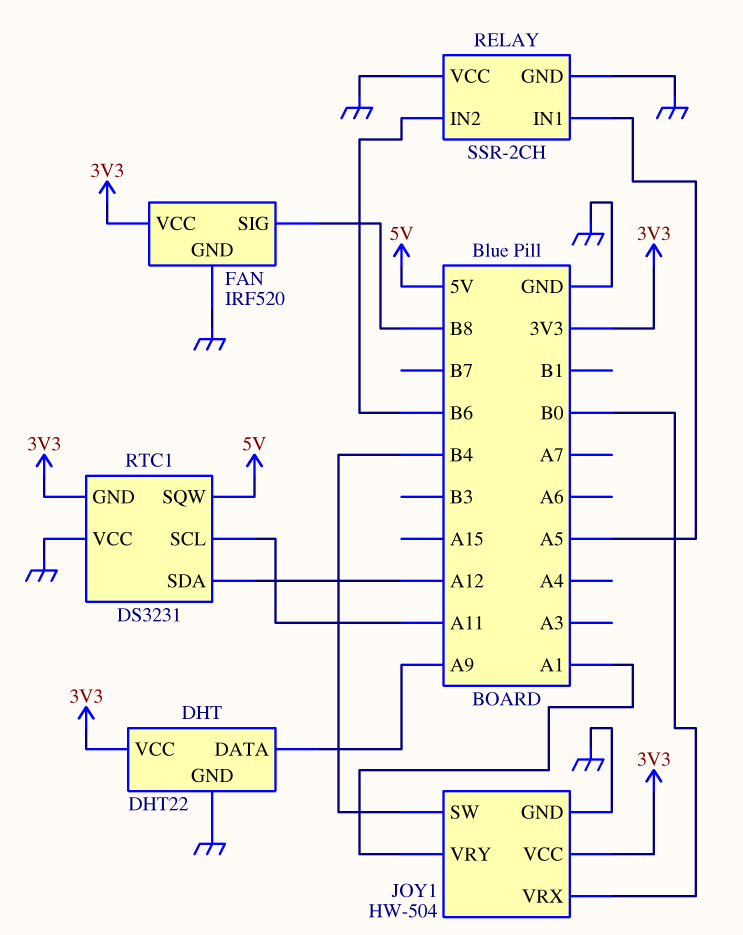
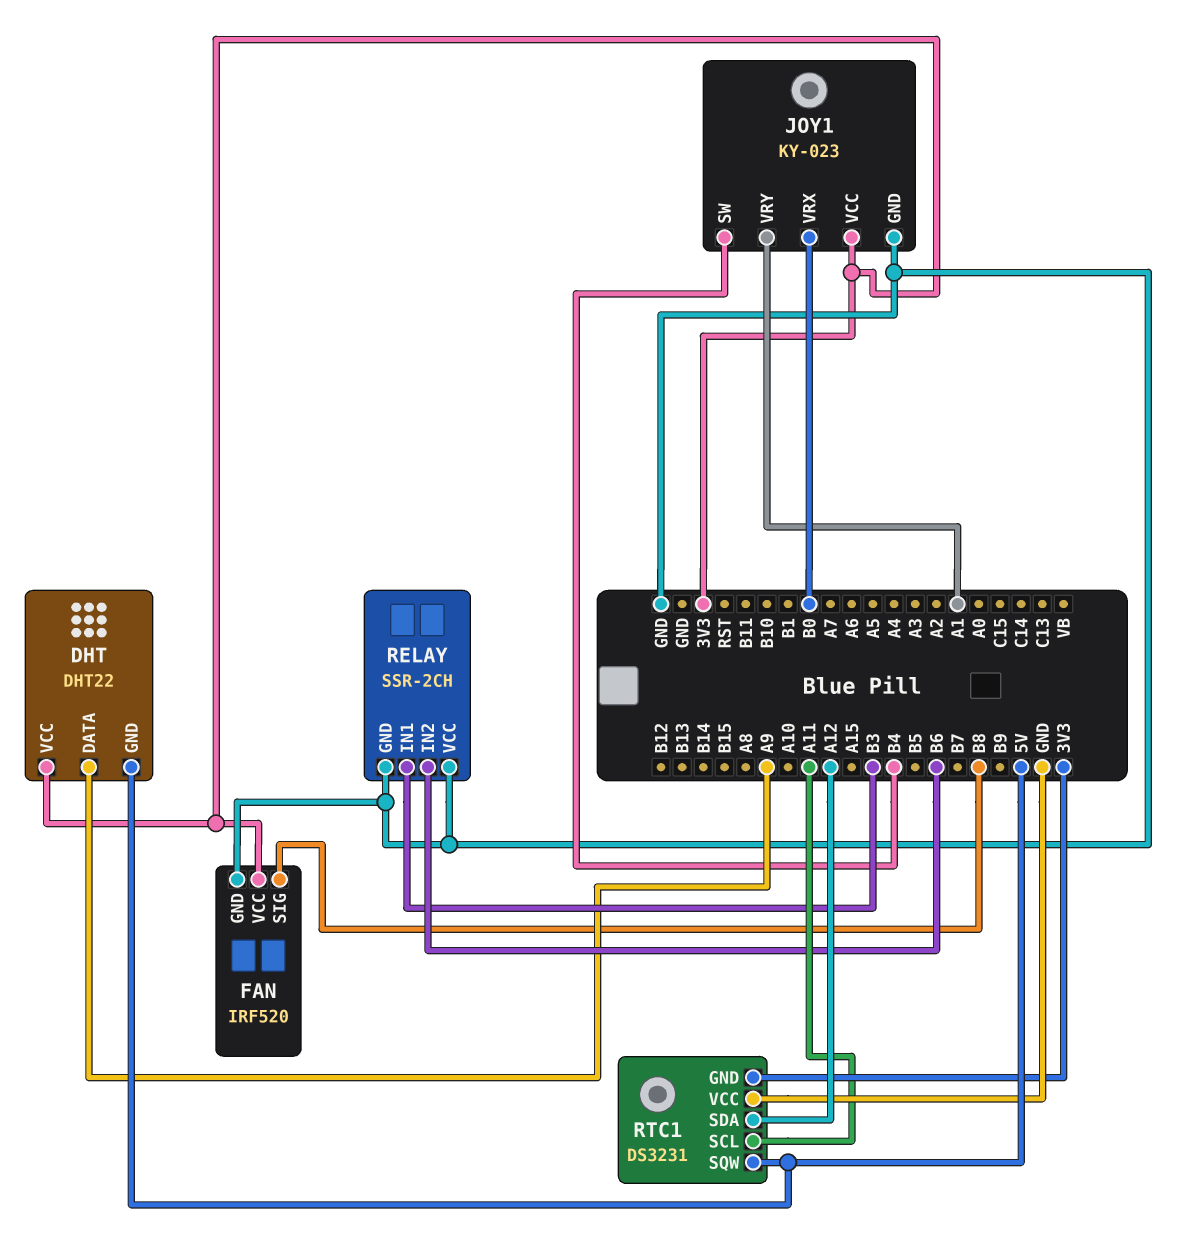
DHT pin GND: GND -> 5V
JOY1: HW-504 -> KY-023
RELAY pin IN1: A5 -> B3

